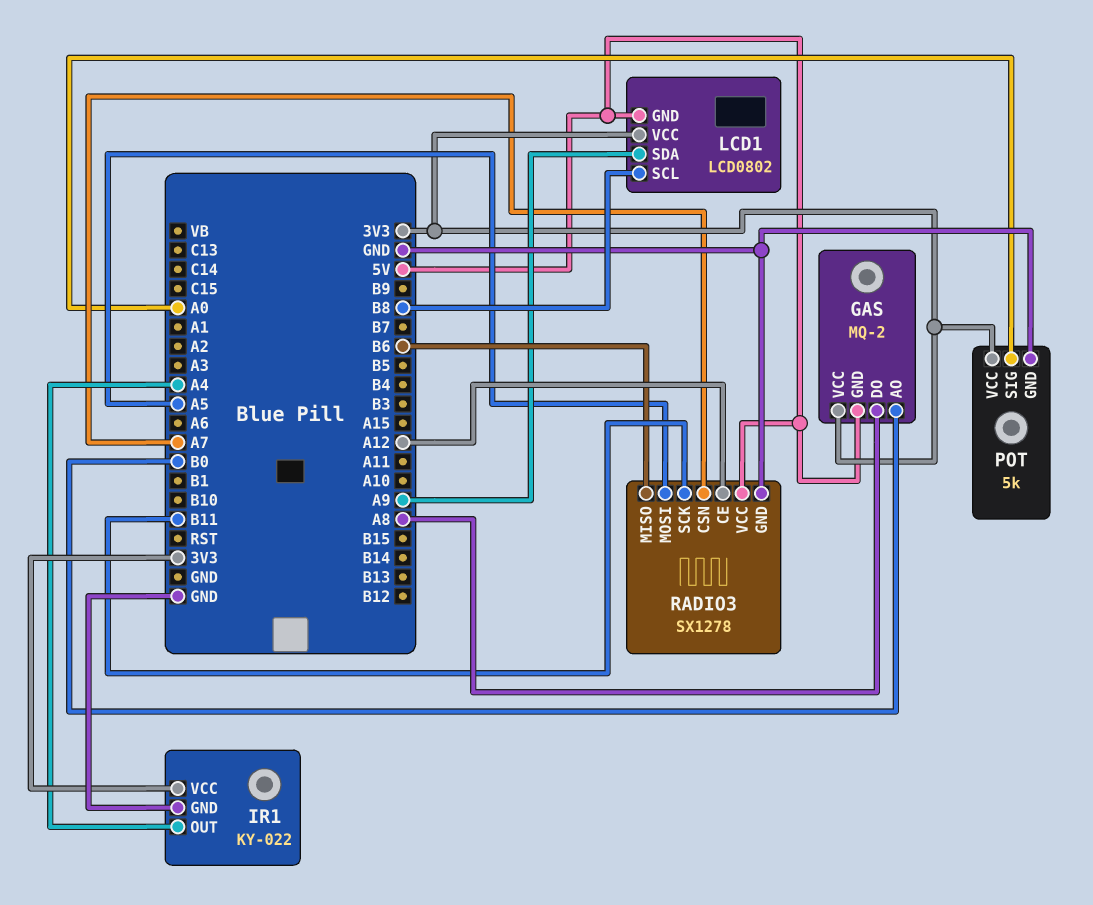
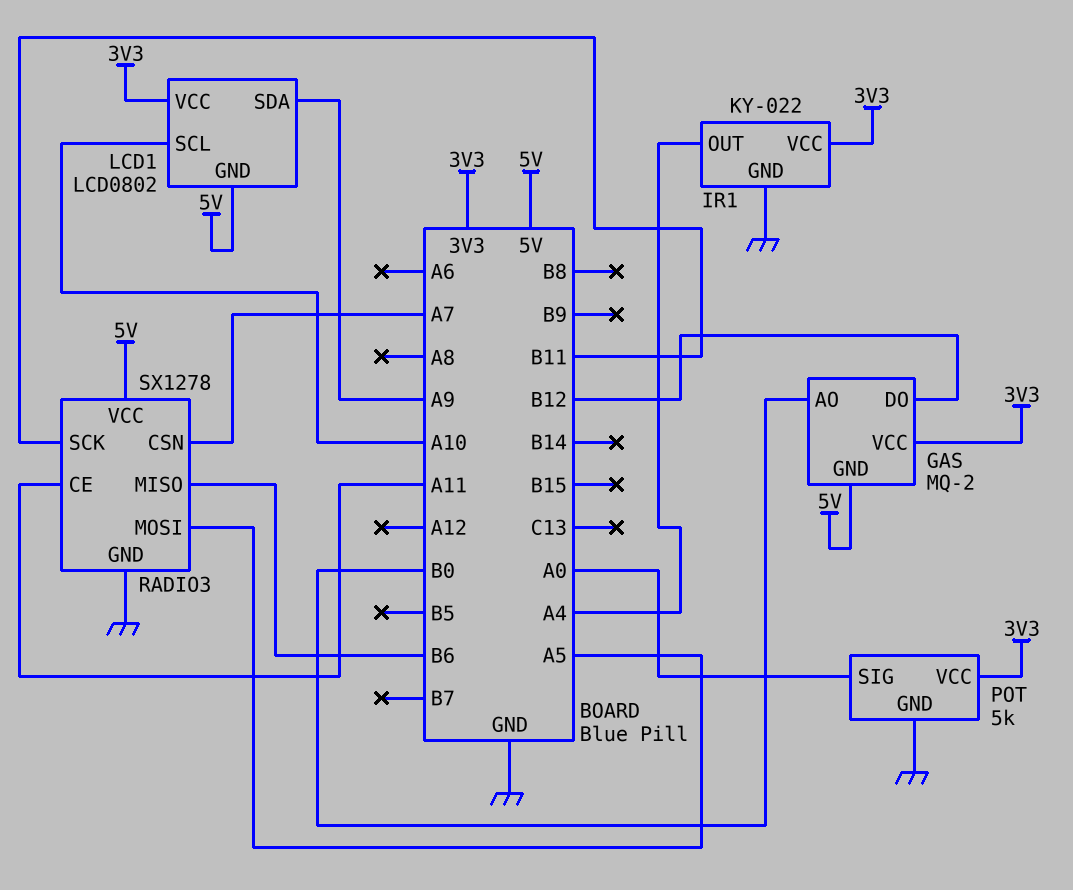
GAS pin DO: A8 -> B12
LCD1 pin SCL: B8 -> A10
RADIO3 pin CE: A12 -> A11

